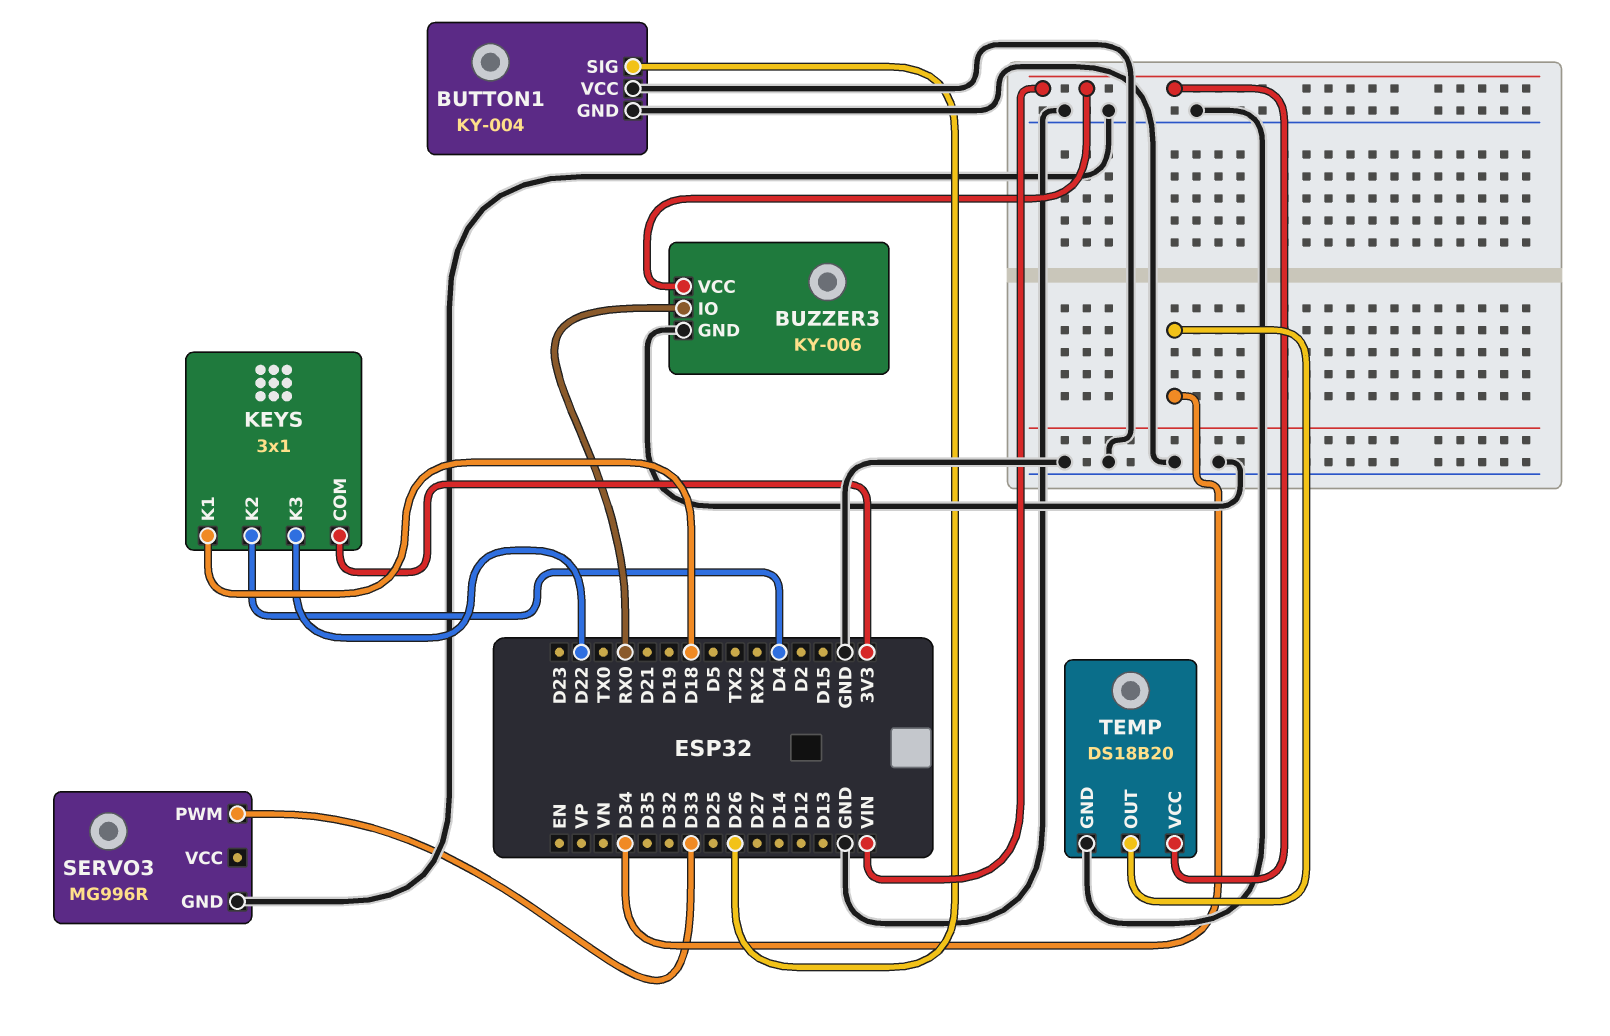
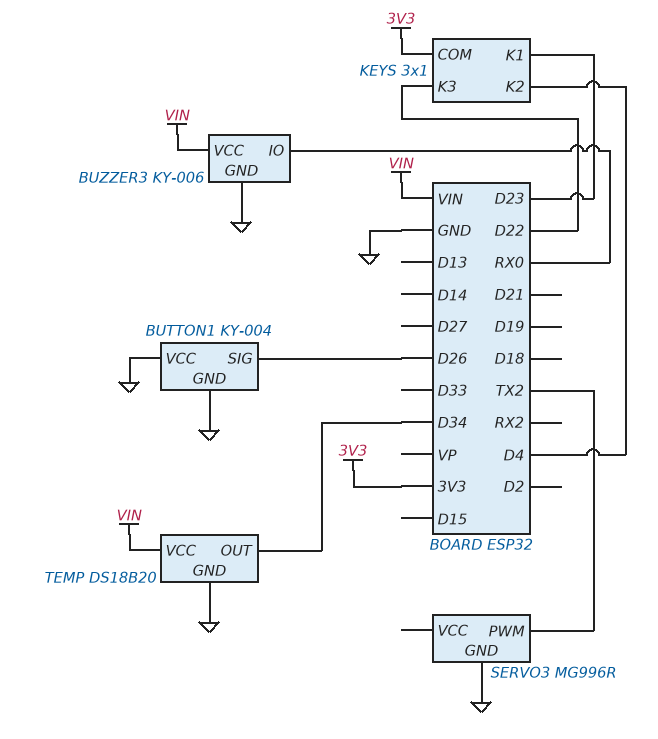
KEYS pin K1: D18 -> D23
SERVO3 pin PWM: D33 -> TX2

